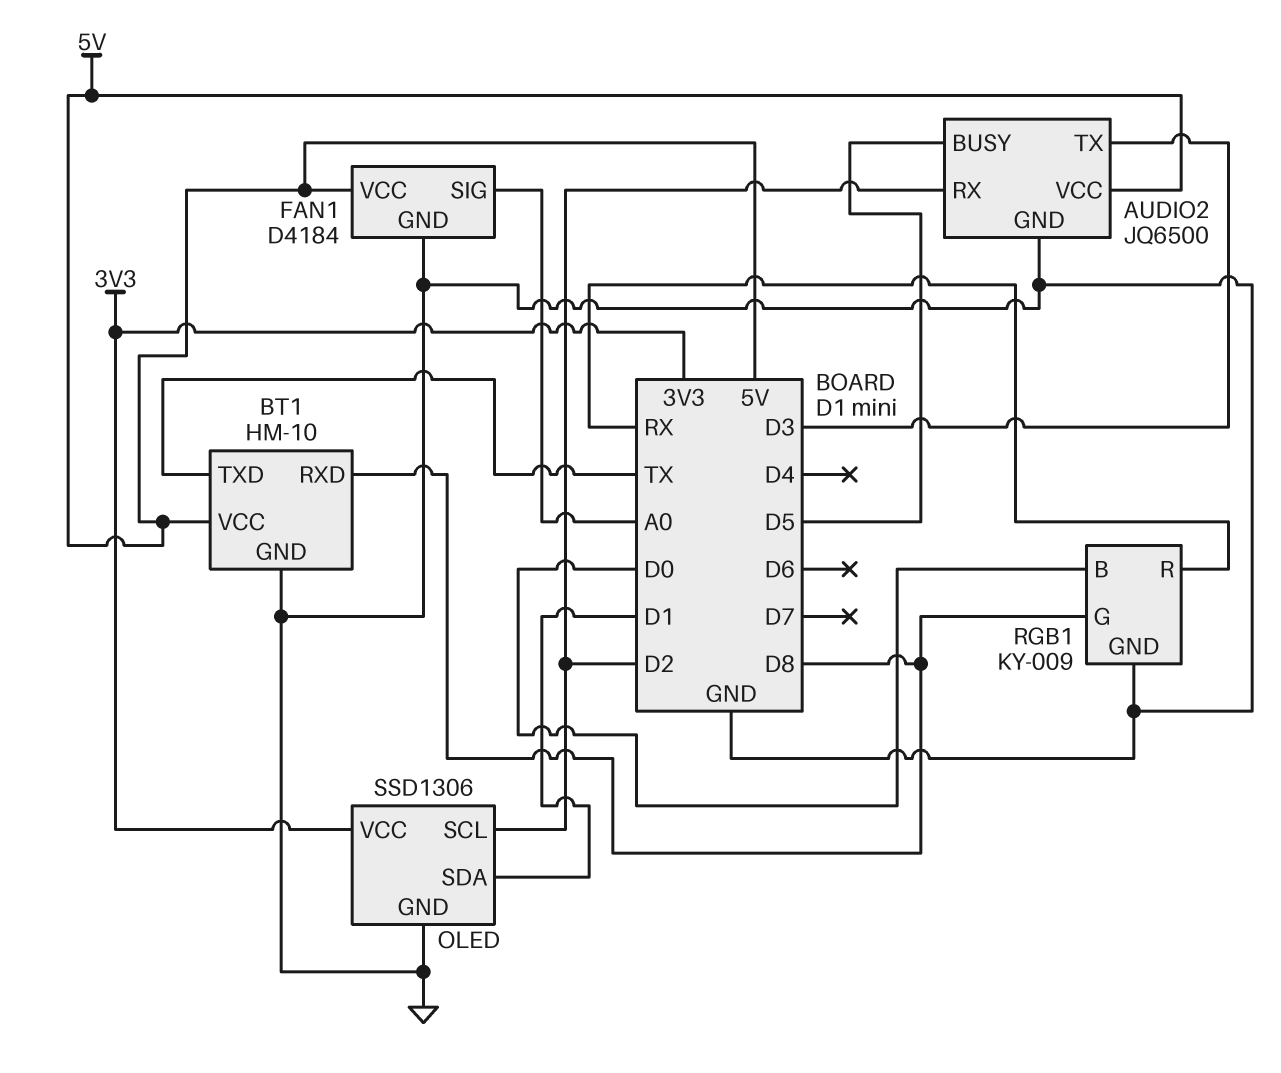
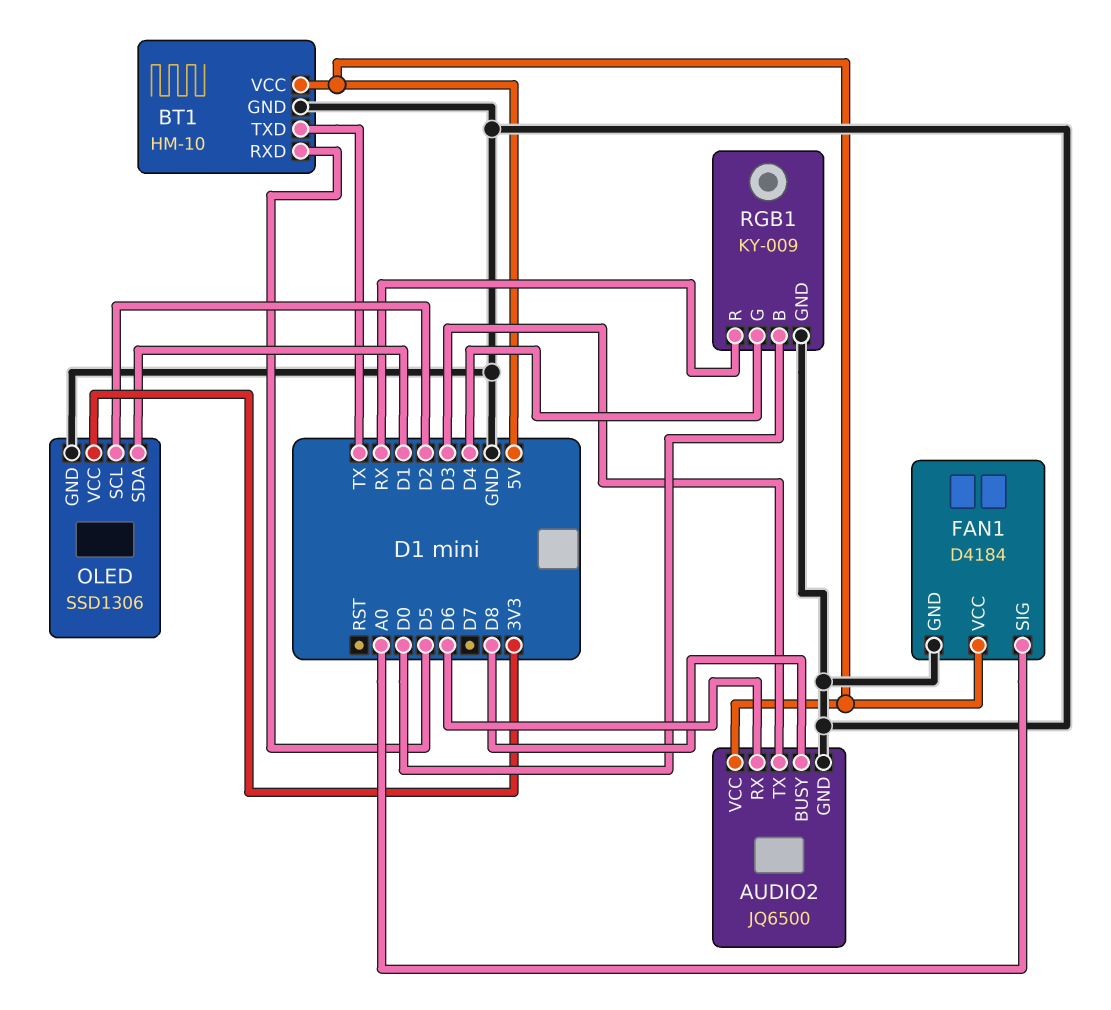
AUDIO2 pin BUSY: D5 -> D8
AUDIO2 pin RX: D2 -> D6
BT1 pin RXD: D8 -> D5
RGB1 pin G: D8 -> D4

